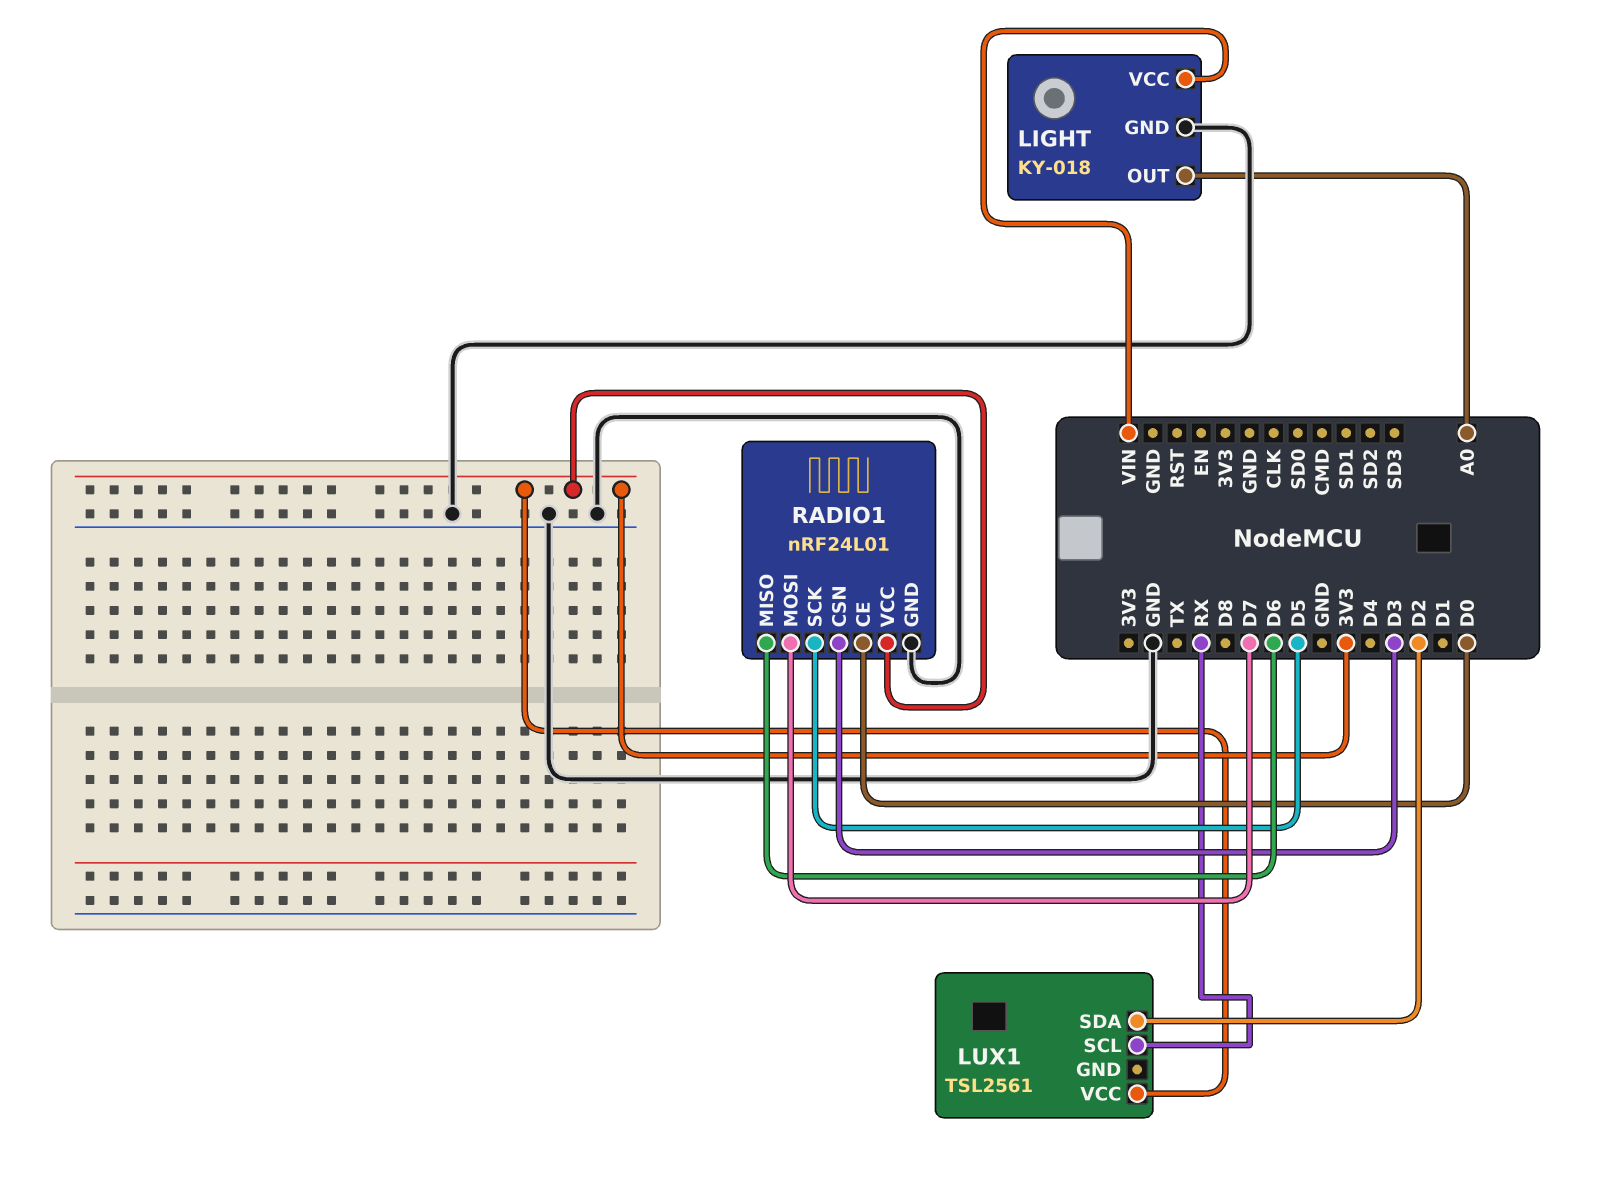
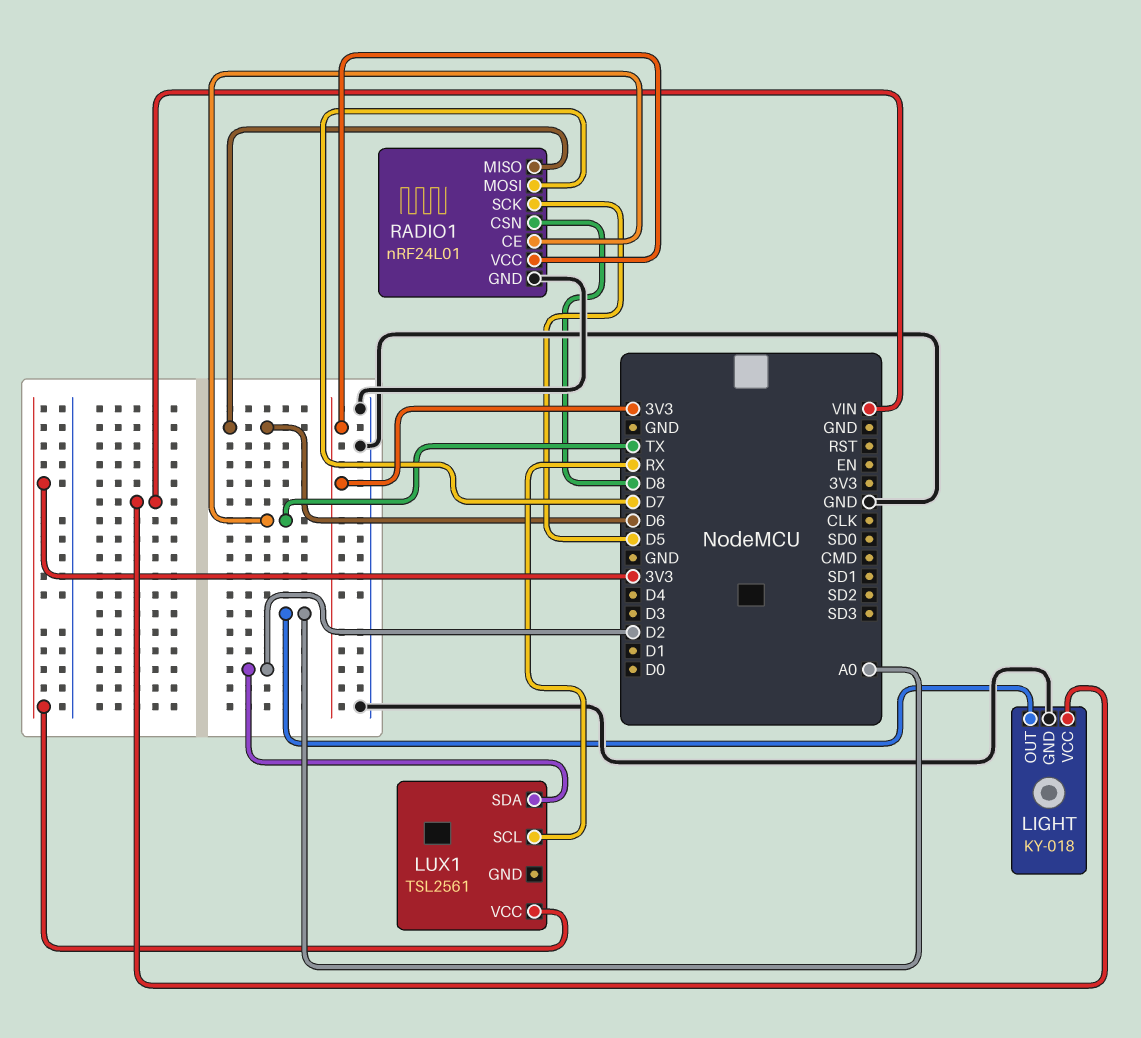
RADIO1 pin CE: D0 -> TX
RADIO1 pin CSN: D3 -> D8

